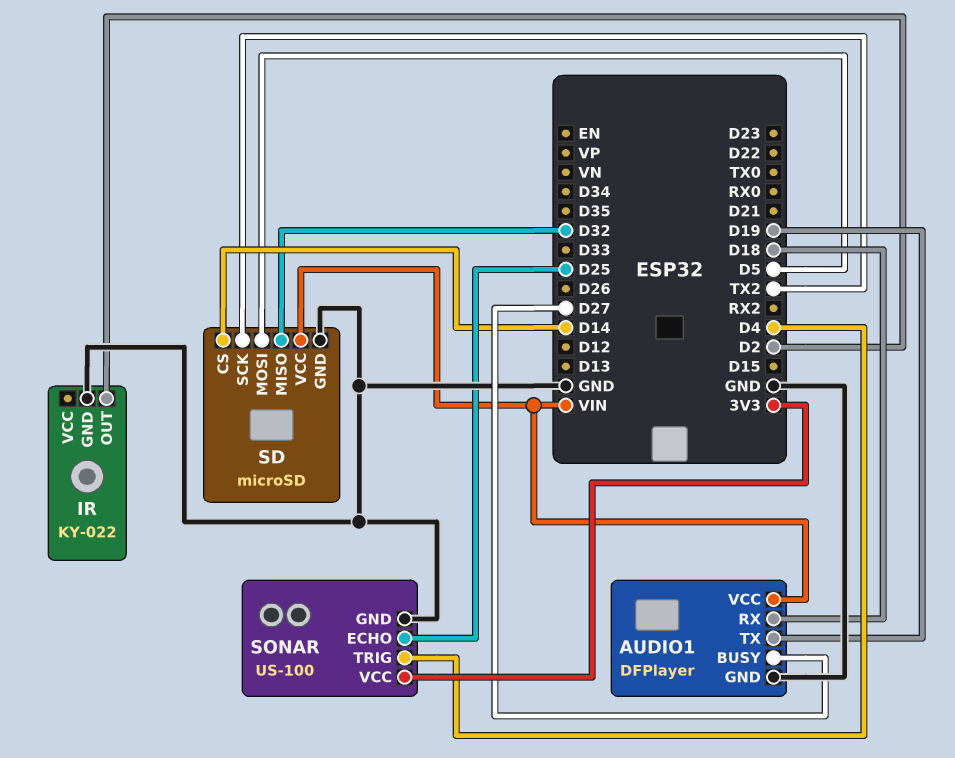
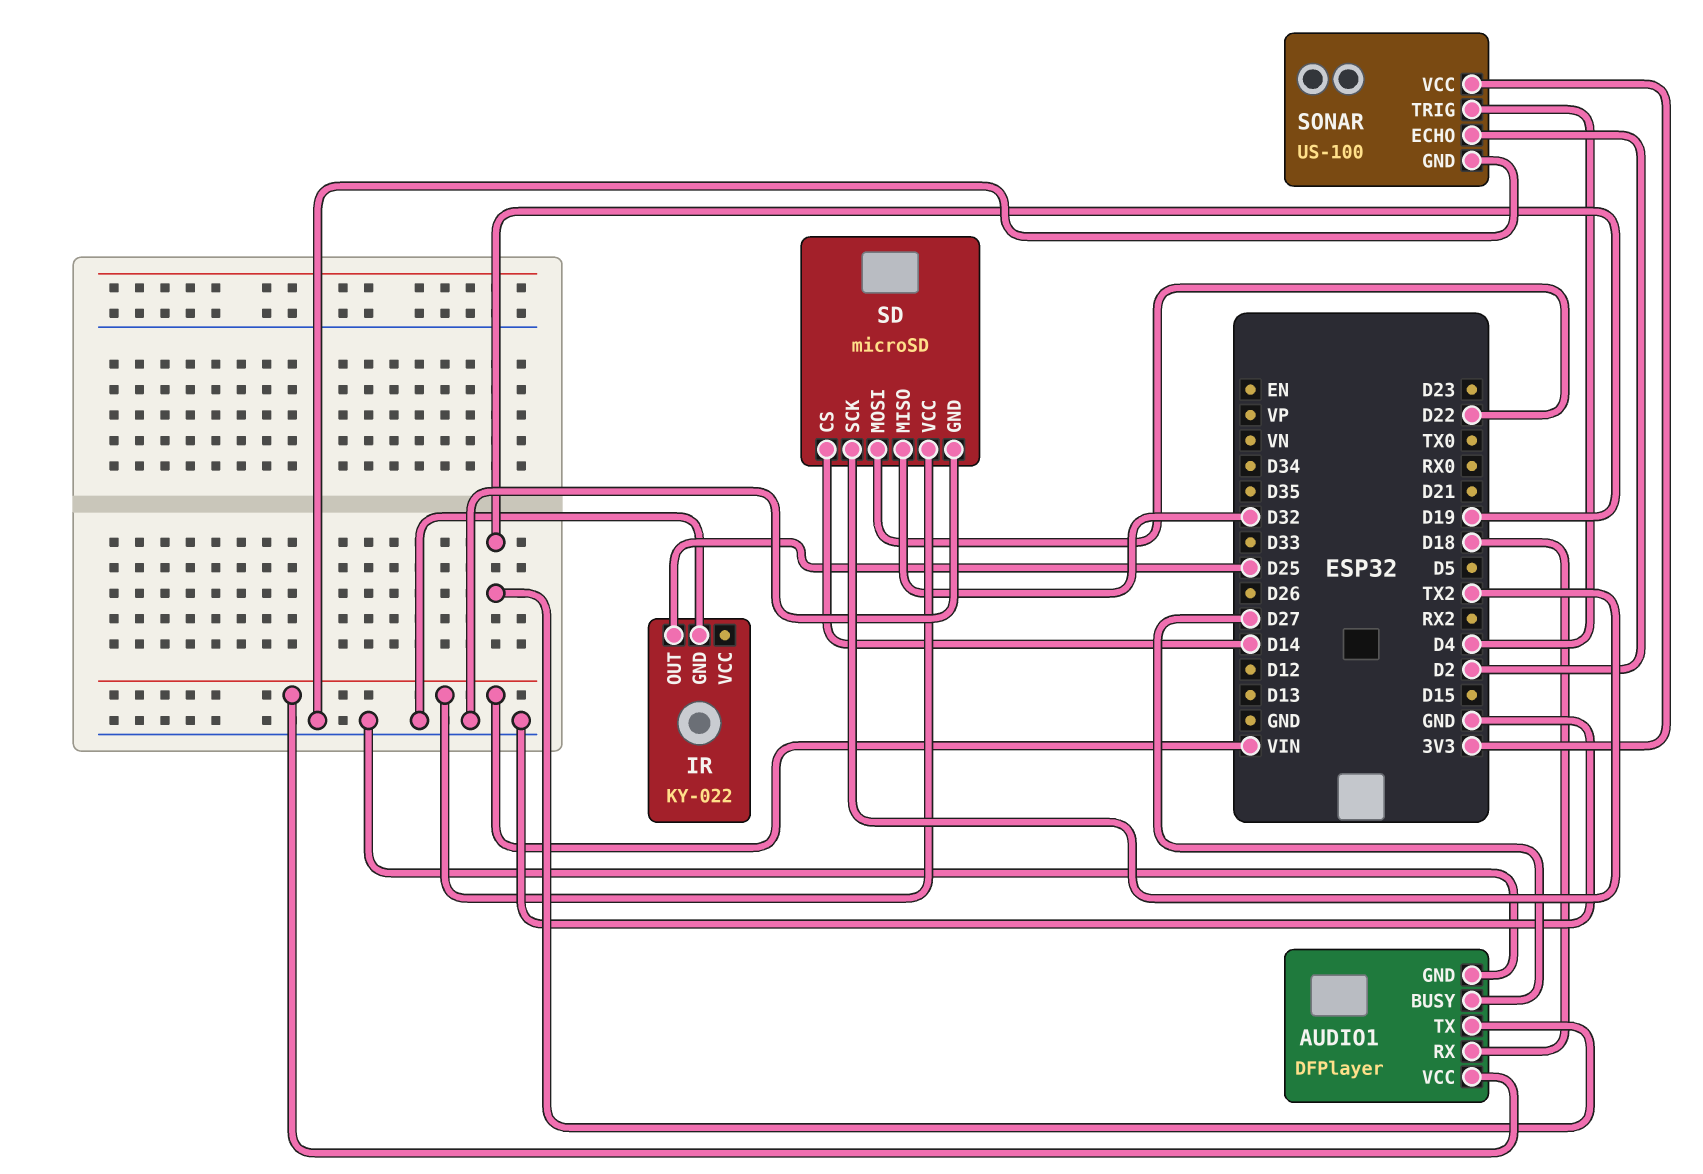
IR pin OUT: D2 -> D25
SD pin MOSI: D5 -> D22
SONAR pin ECHO: D25 -> D2

